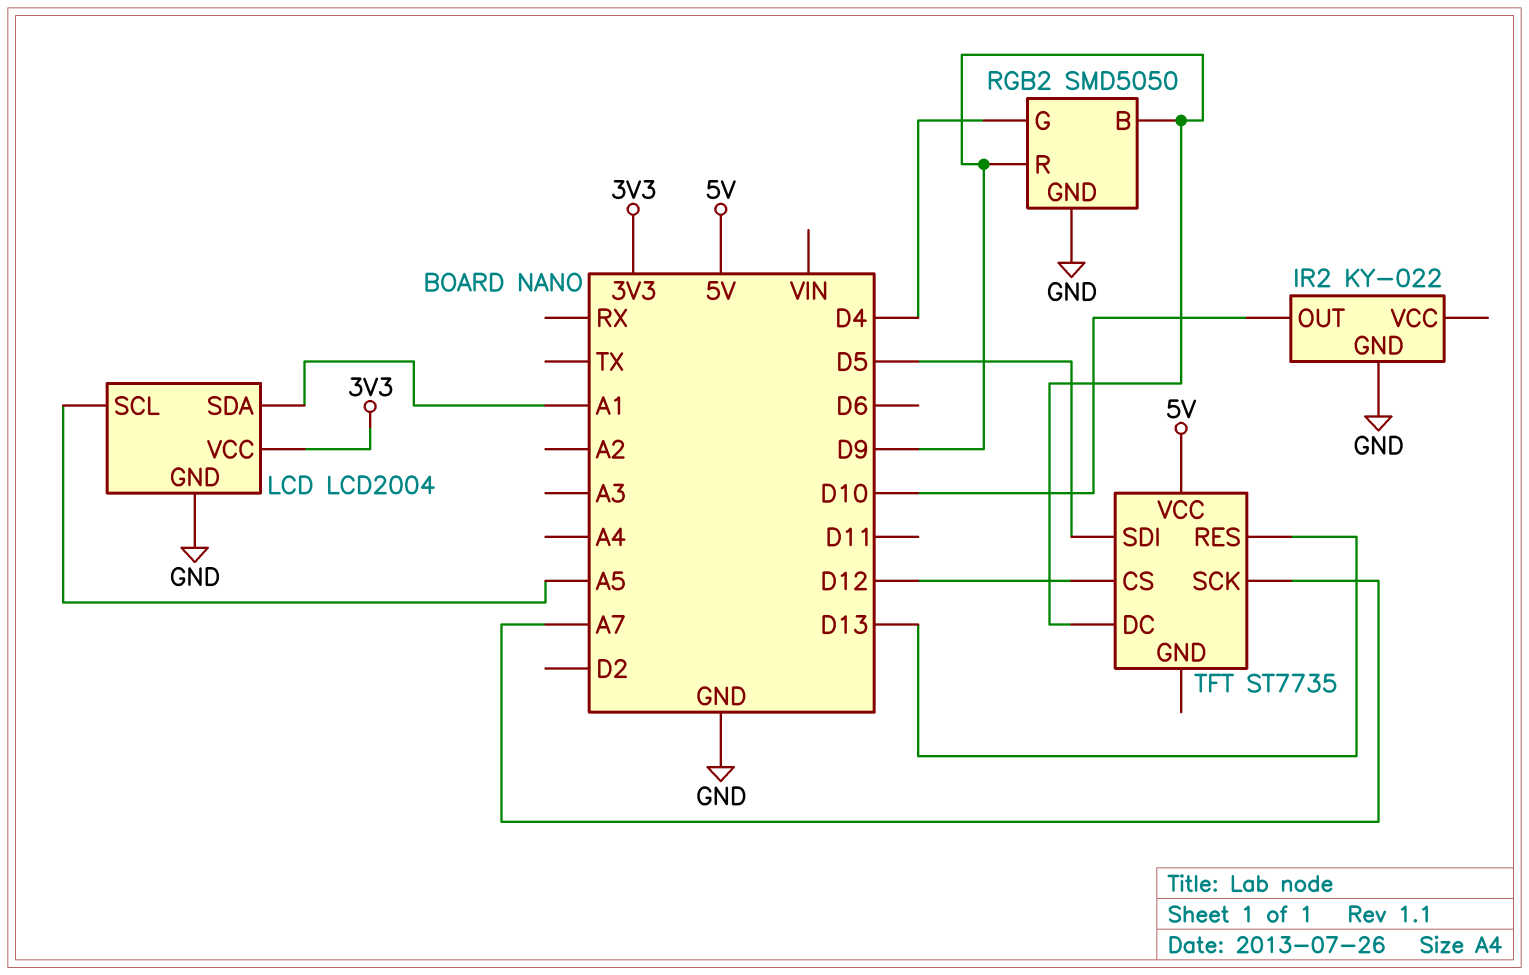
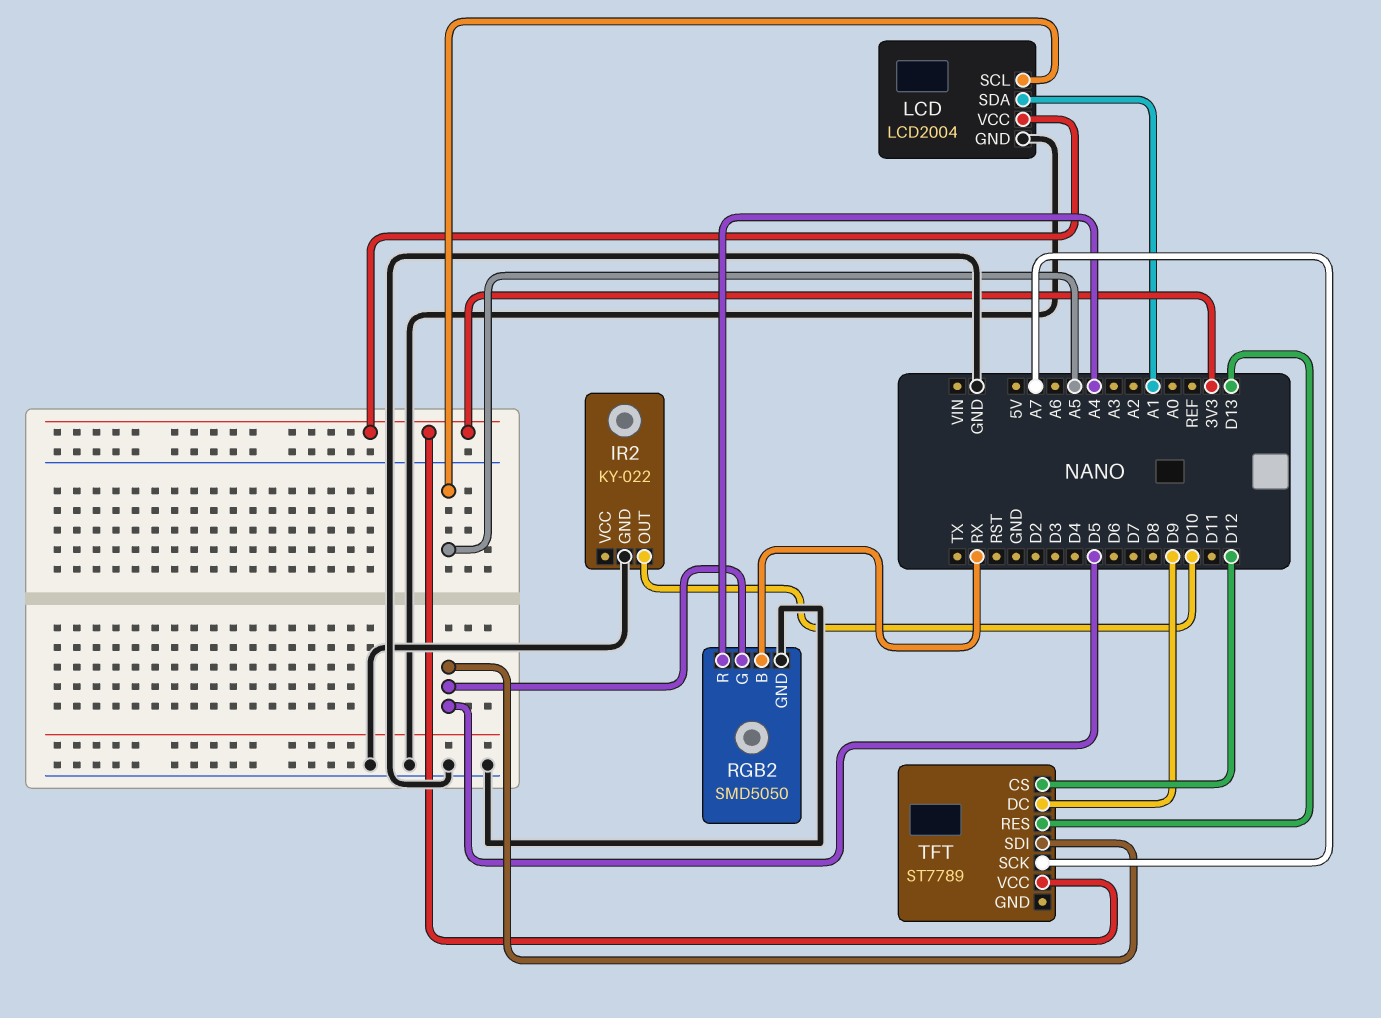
RGB2 pin B: D9 -> RX
RGB2 pin G: D4 -> D5
RGB2 pin R: D9 -> A4
TFT: ST7735 -> ST7789
TFT pin VCC: 5V -> 3V3

